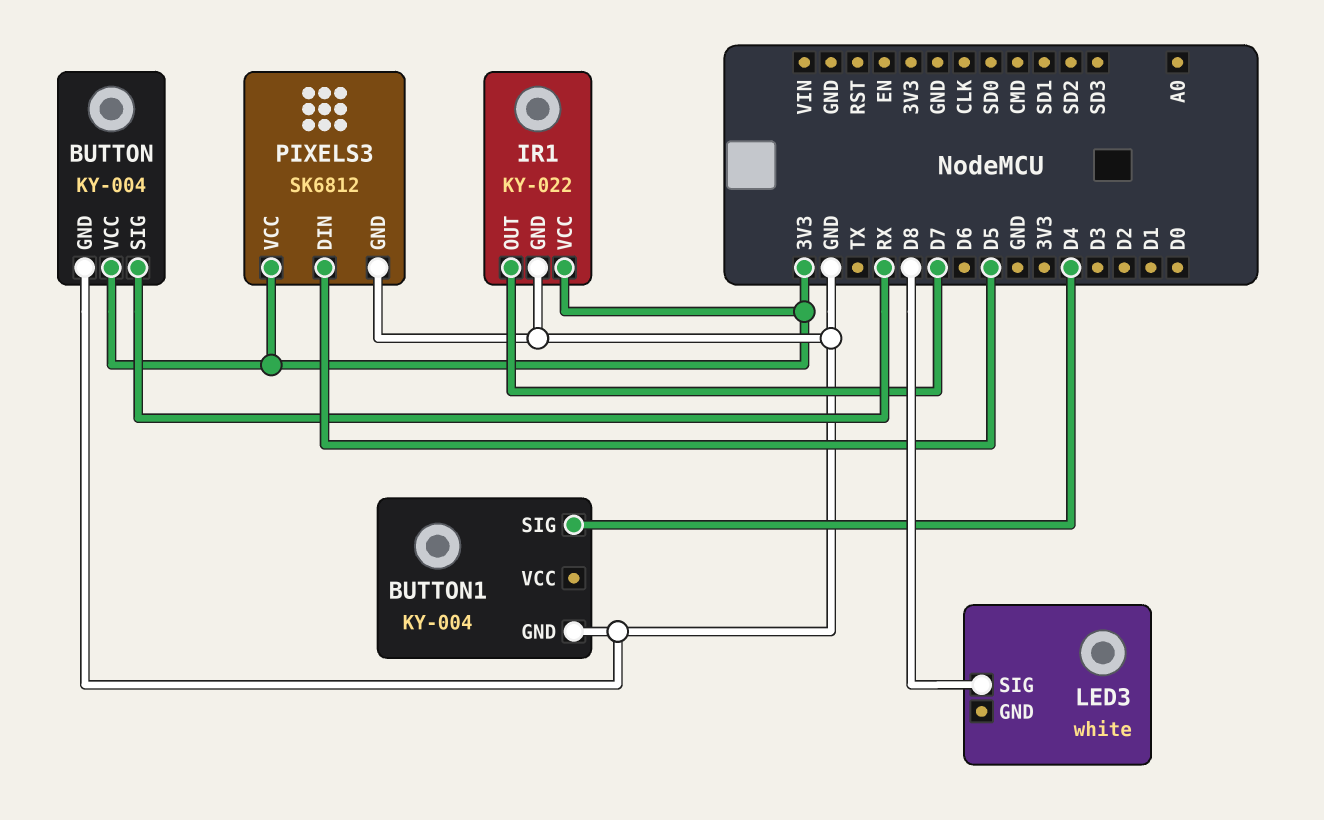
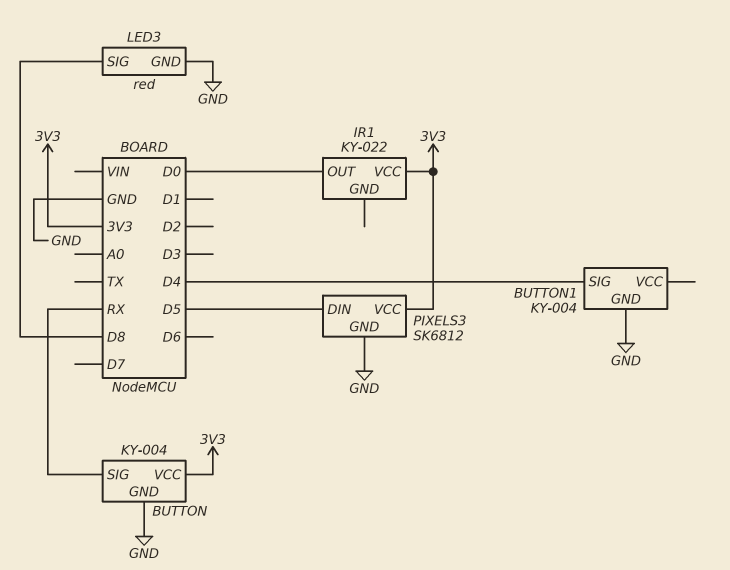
IR1 pin GND: GND -> none
IR1 pin OUT: D7 -> D0
LED3: white -> red
LED3 pin GND: none -> GND

